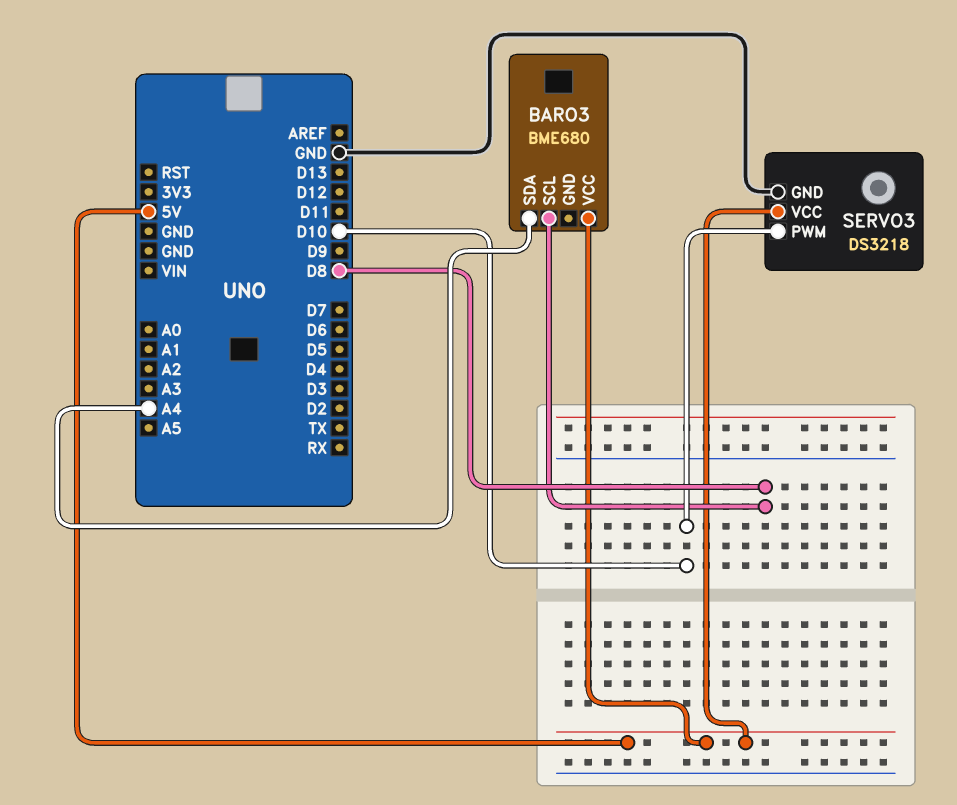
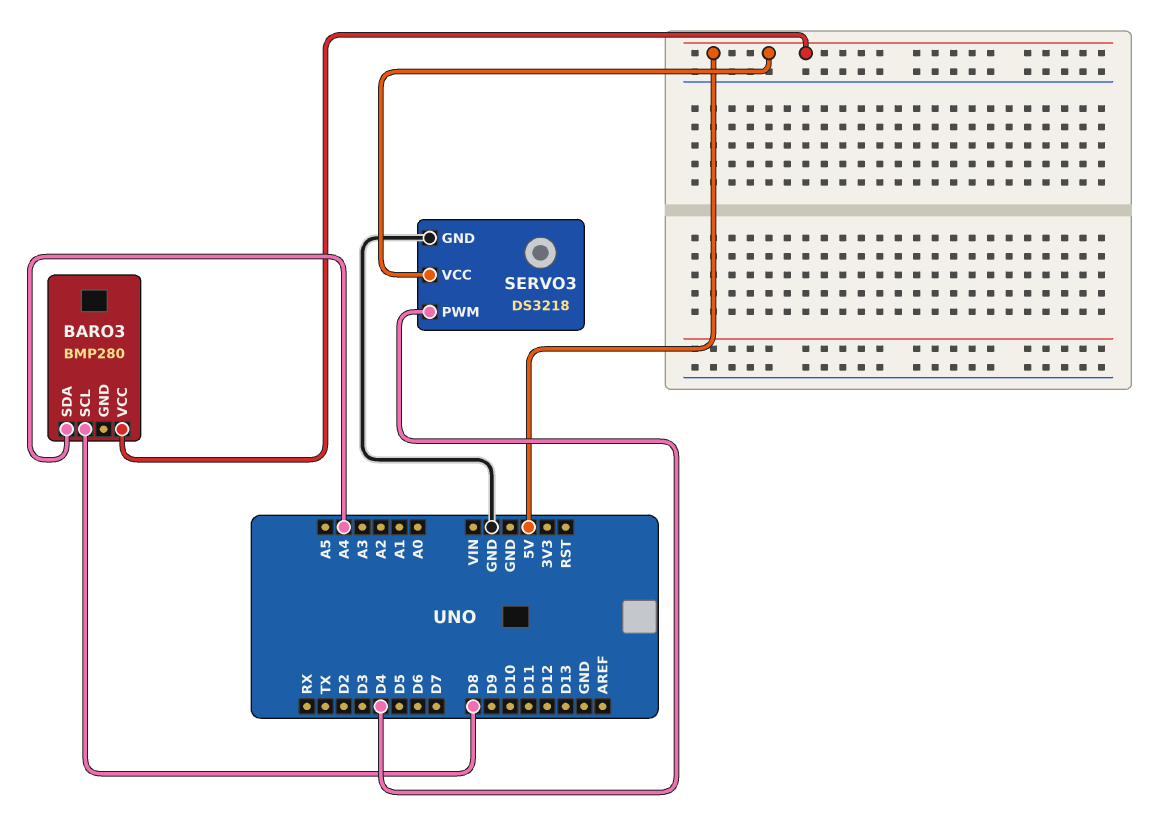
BARO3: BME680 -> BMP280
SERVO3 pin PWM: D10 -> D4

